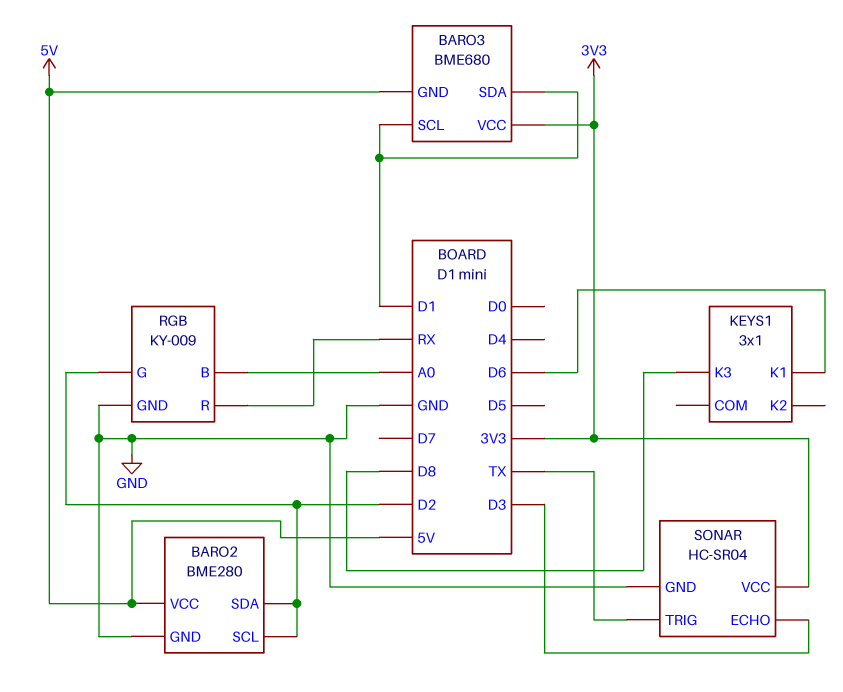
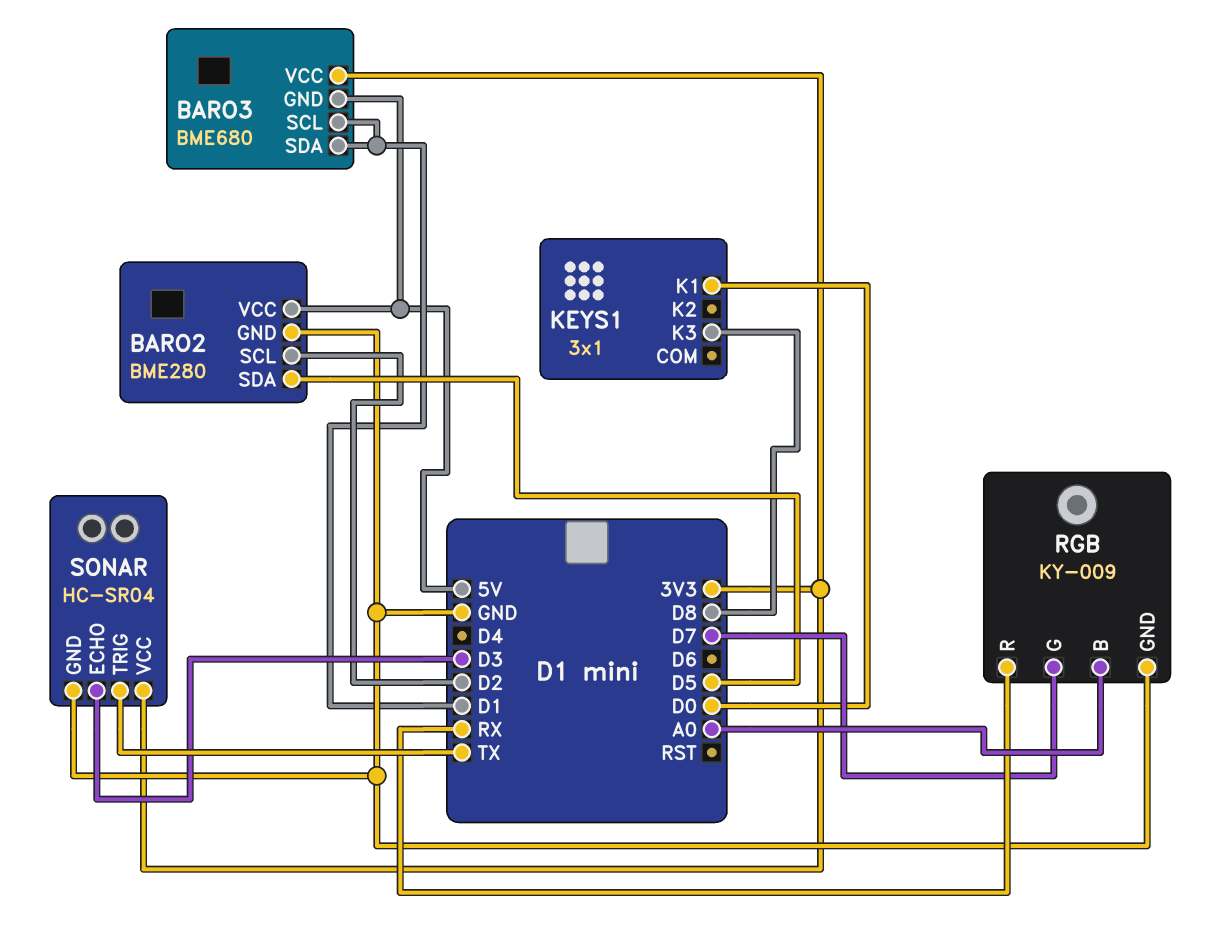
BARO2 pin SDA: D2 -> D5
KEYS1 pin K1: D6 -> D0
RGB pin G: D2 -> D7

